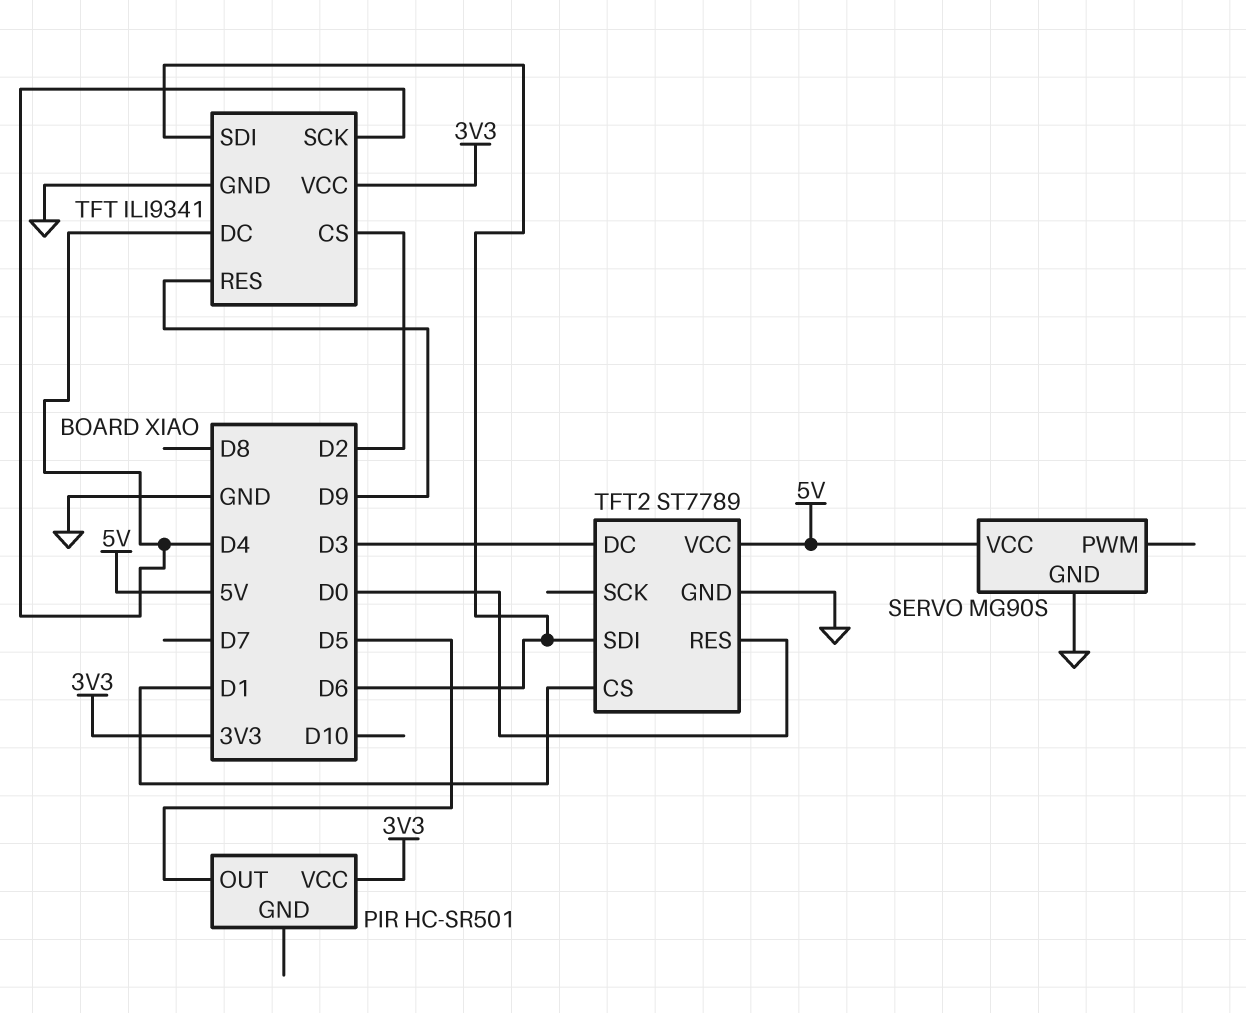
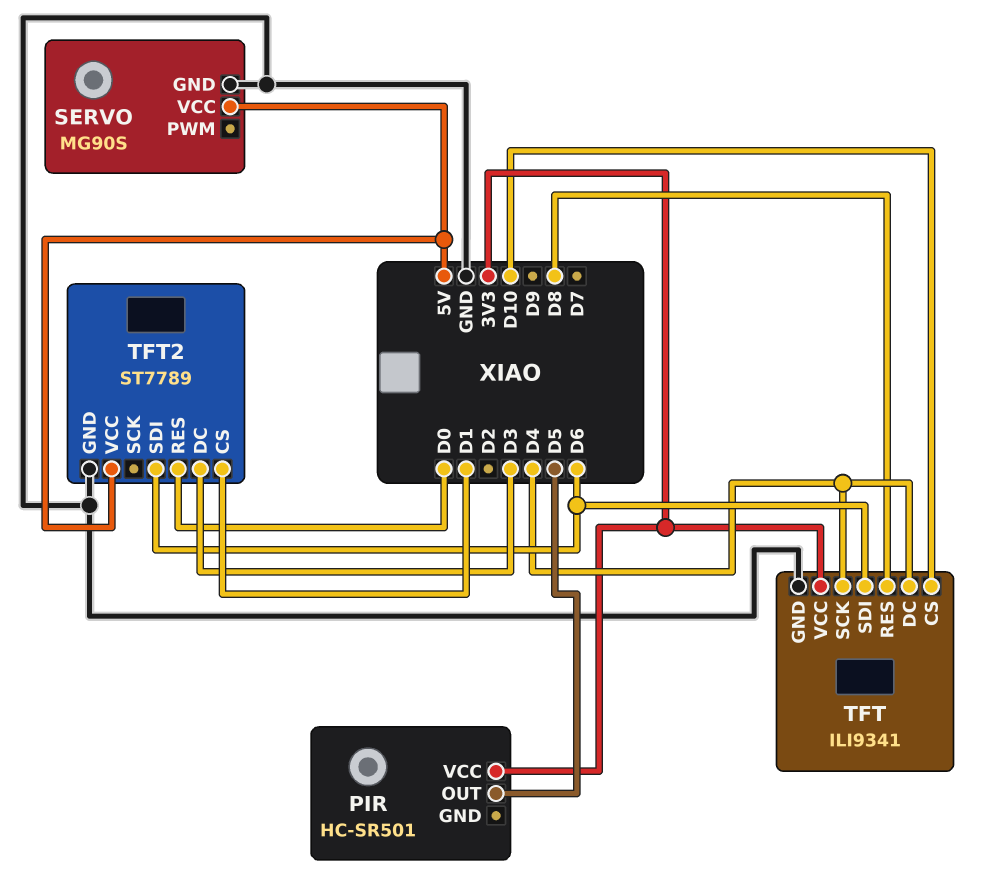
TFT pin CS: D2 -> D10
TFT pin RES: D9 -> D8

